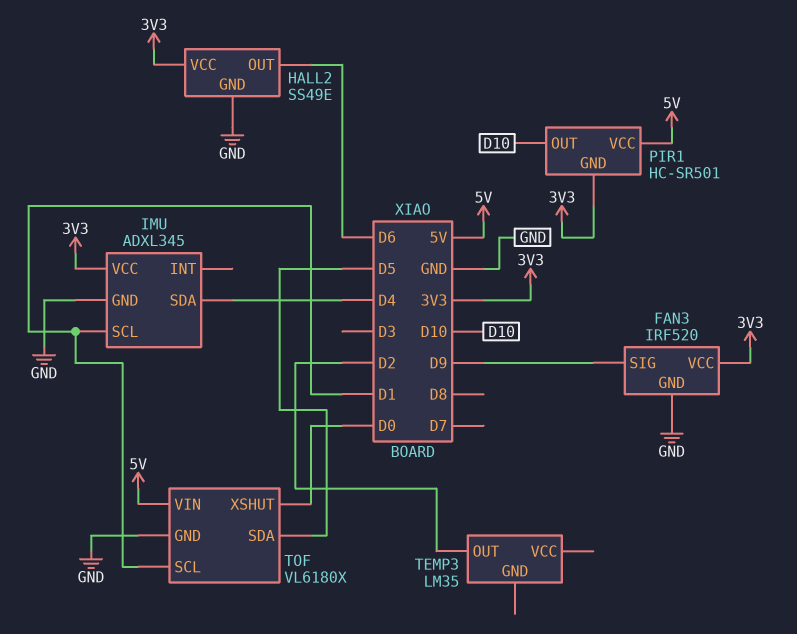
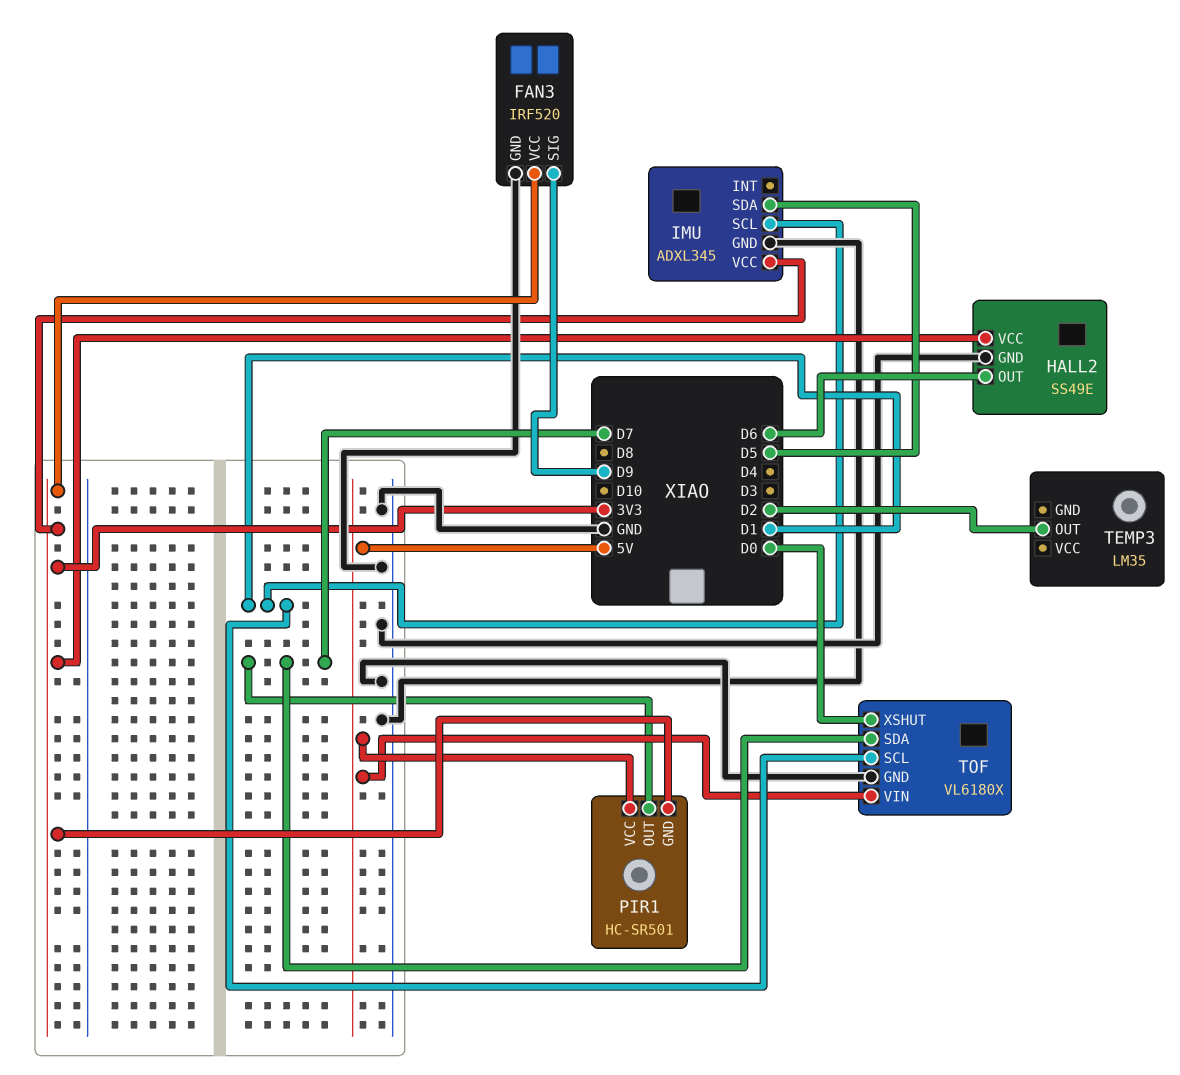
IMU pin SDA: D4 -> D5
PIR1 pin OUT: D10 -> D7
TOF pin SDA: D5 -> D7

